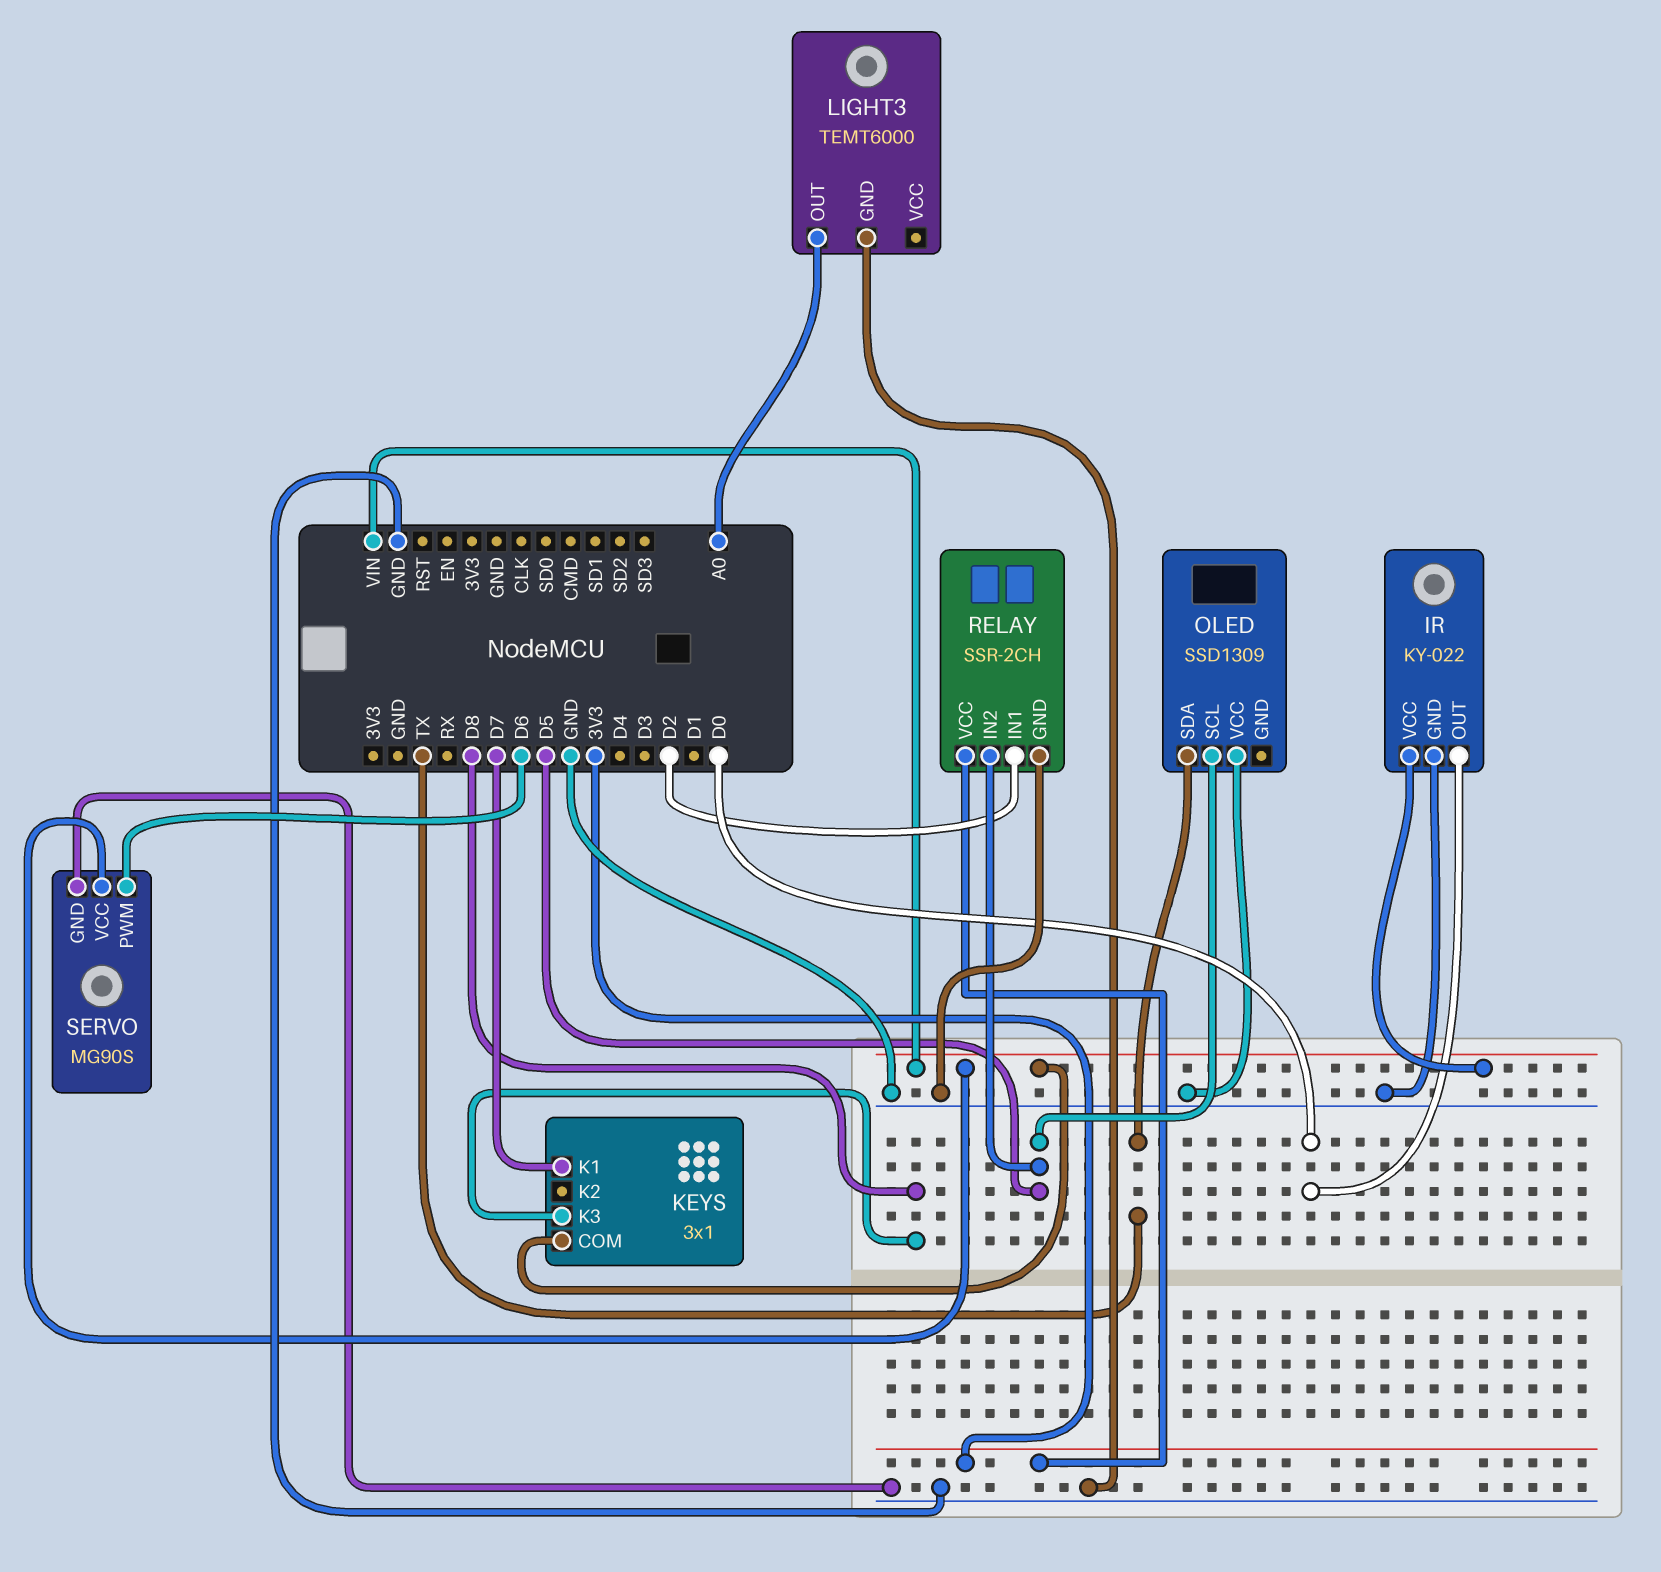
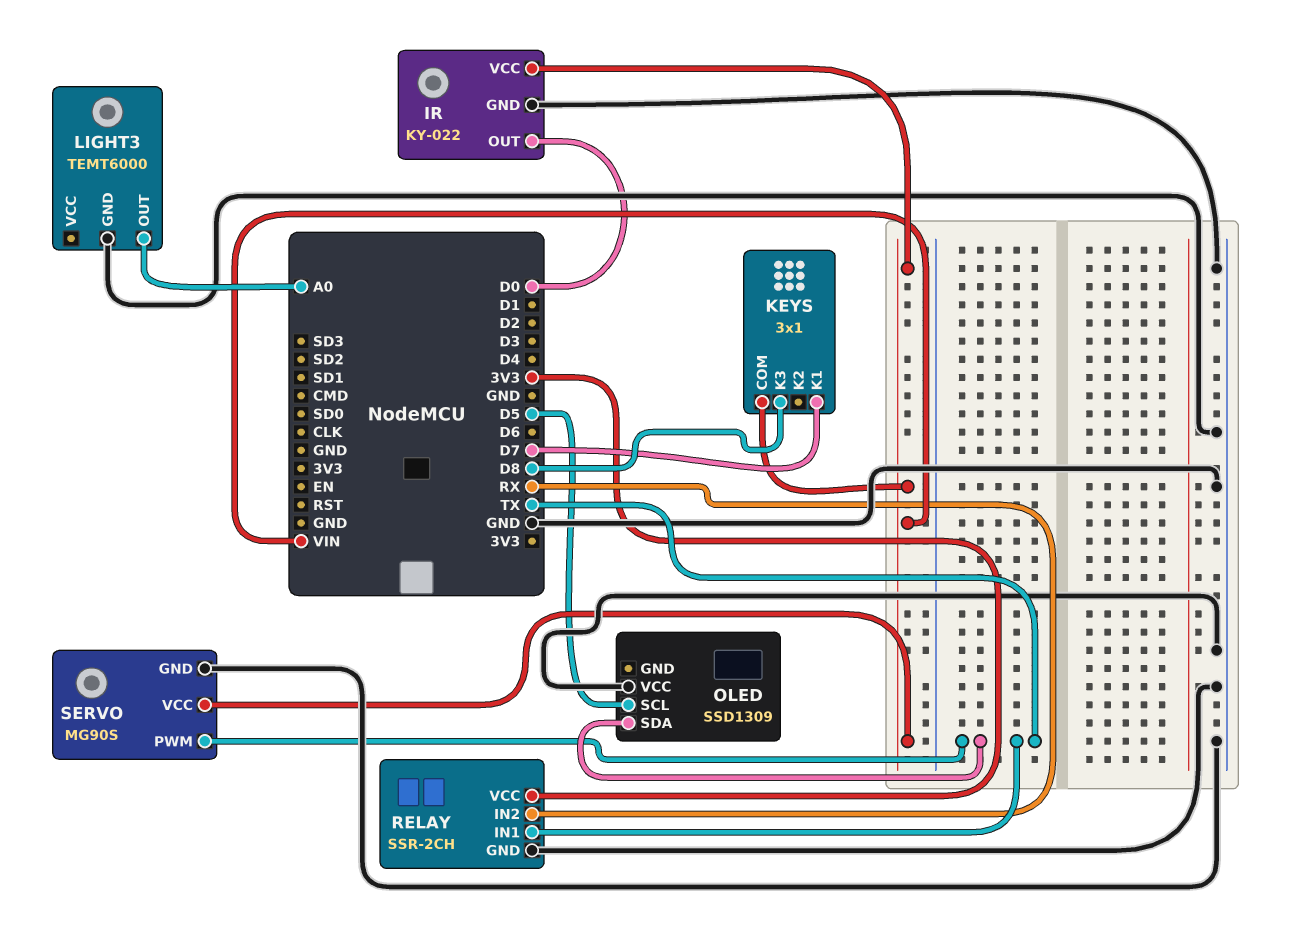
RELAY pin IN1: D2 -> TX
RELAY pin IN2: D5 -> RX
SERVO pin PWM: D6 -> TX

